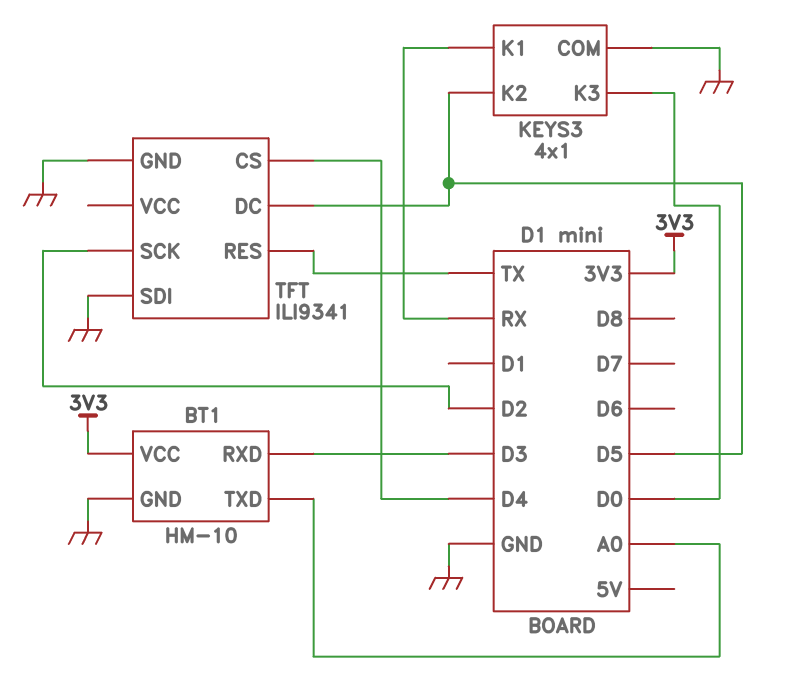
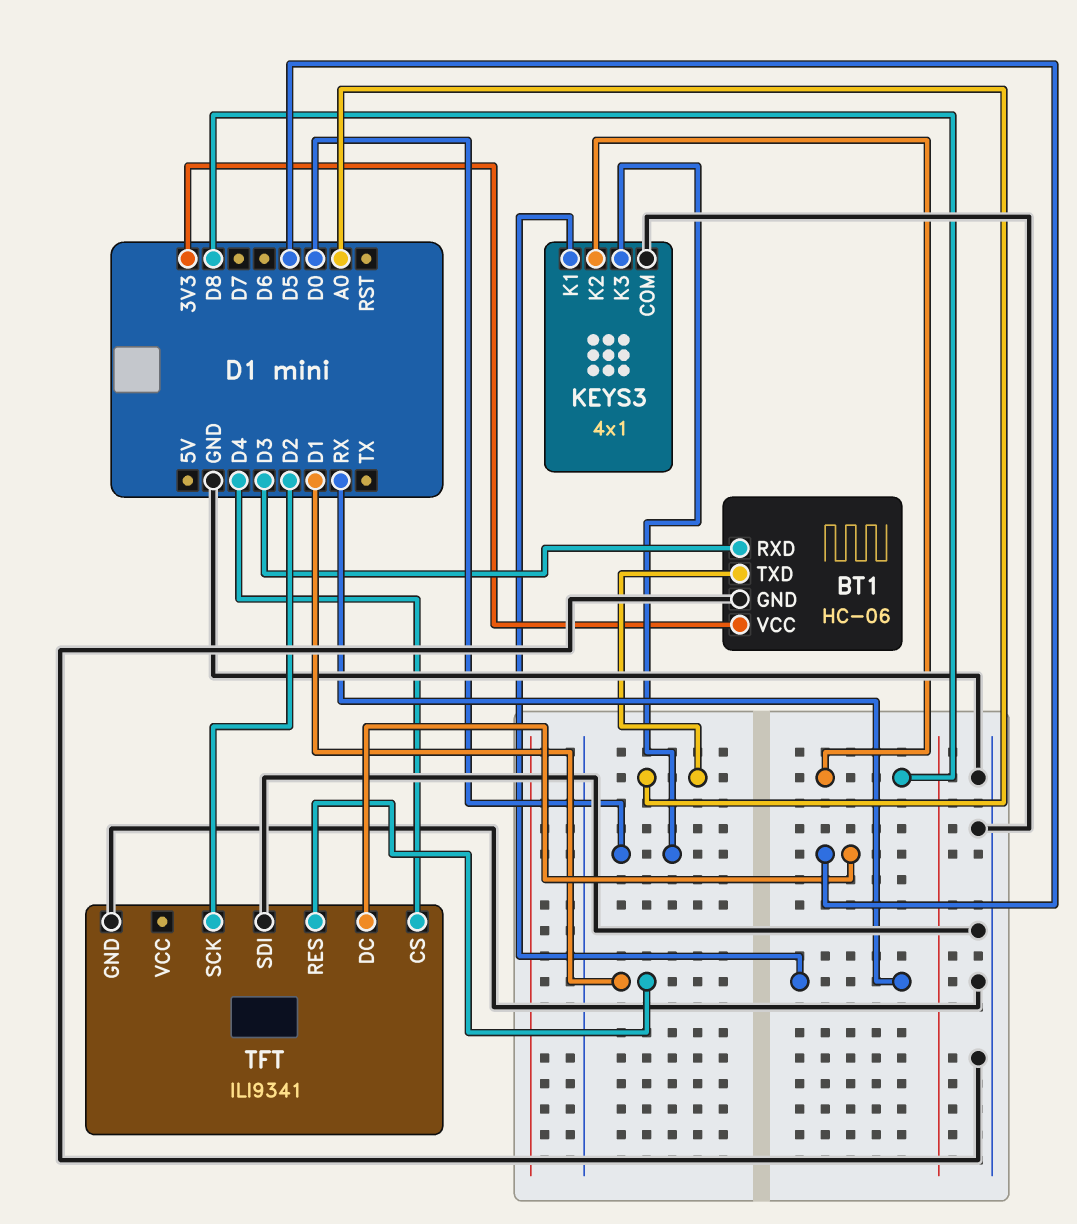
BT1: HM-10 -> HC-06
KEYS3 pin K2: D5 -> D8
TFT pin RES: TX -> D1

